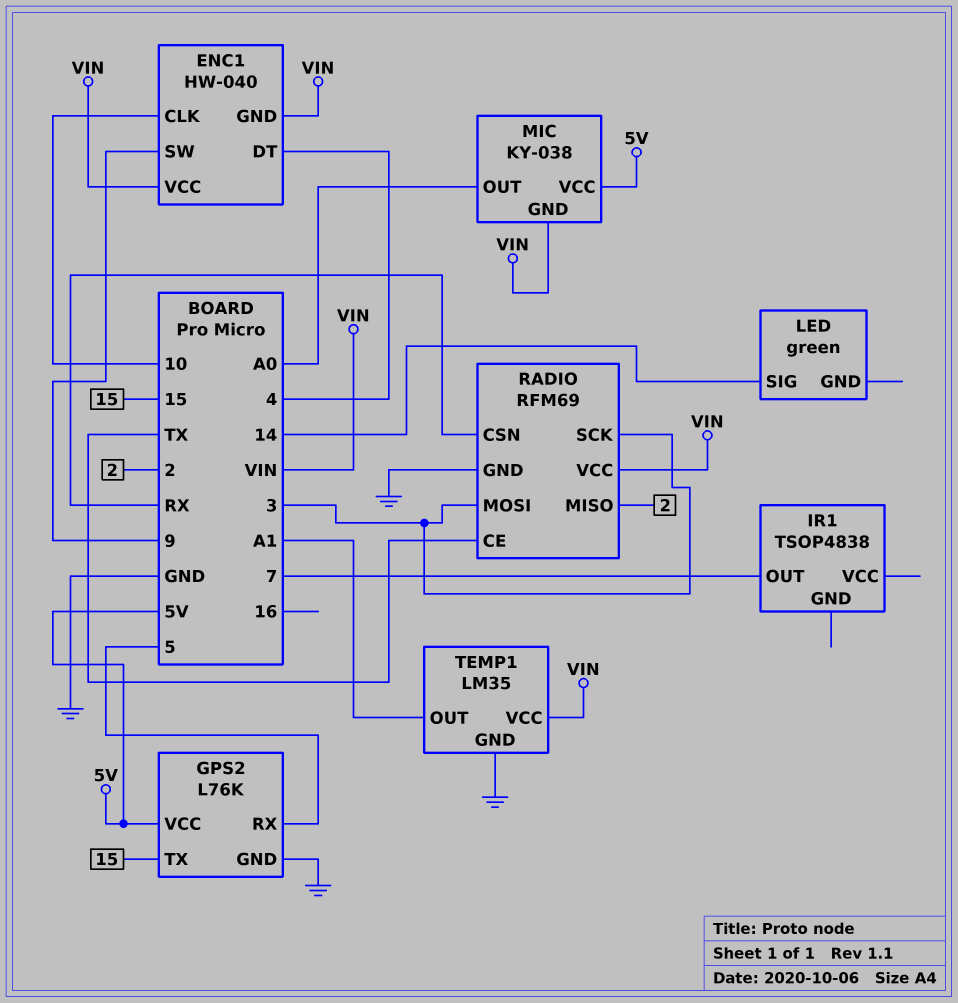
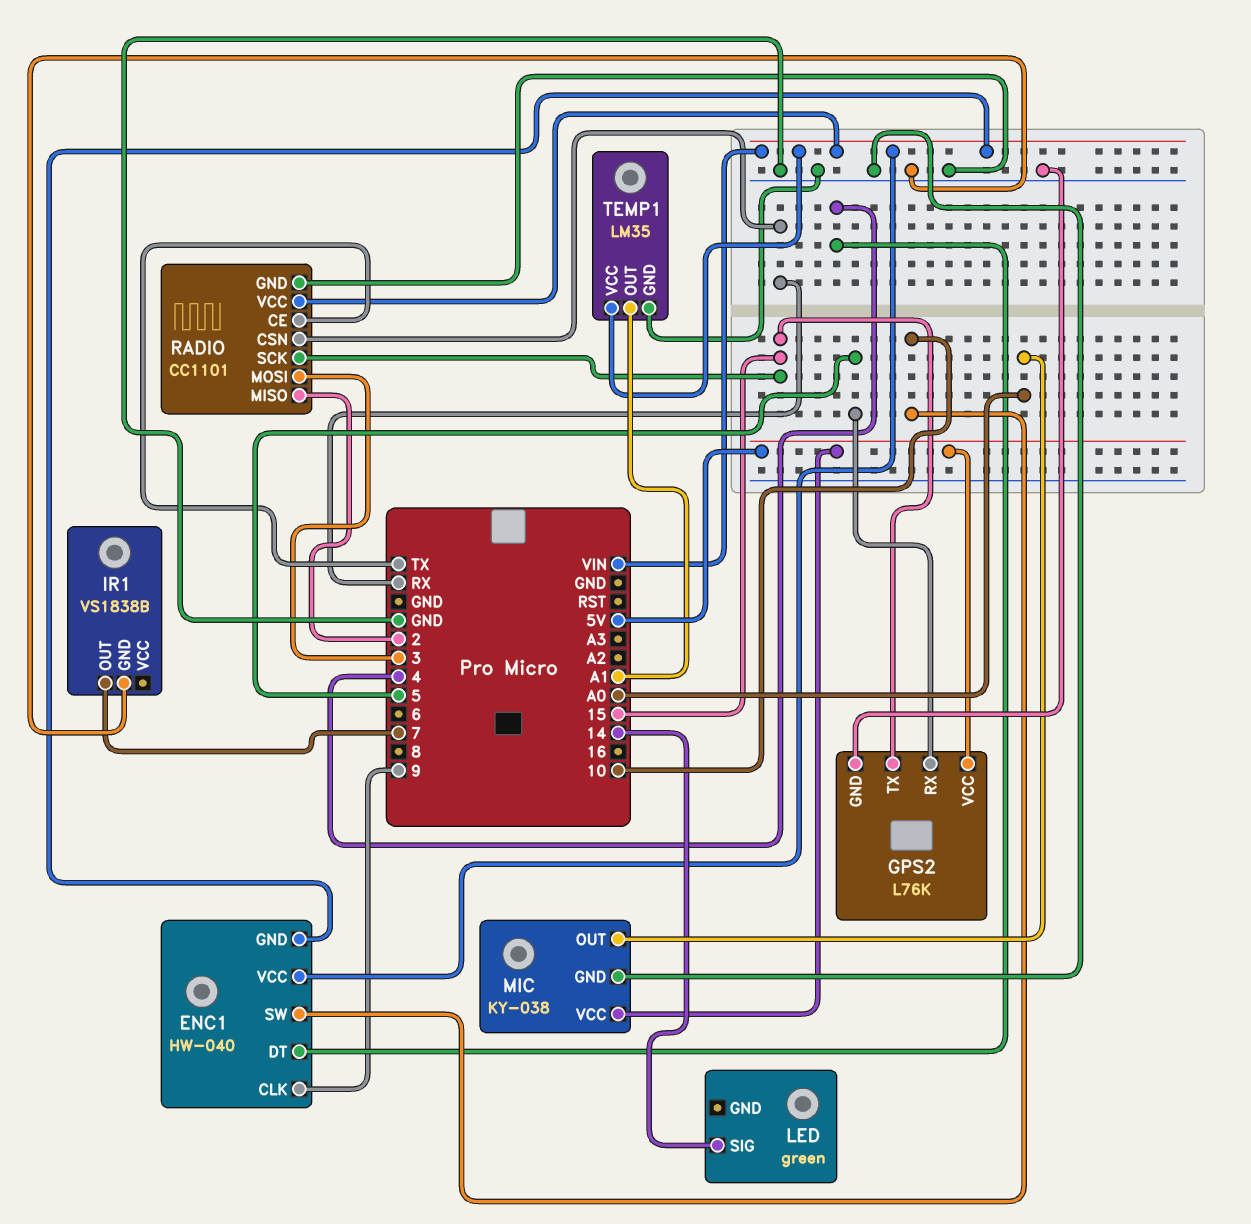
ENC1 pin CLK: 10 -> 9
ENC1 pin SW: 9 -> 10
IR1: TSOP4838 -> VS1838B
IR1 pin GND: none -> GND
MIC pin GND: VIN -> GND
RADIO: RFM69 -> CC1101
RADIO pin SCK: 3 -> 15

